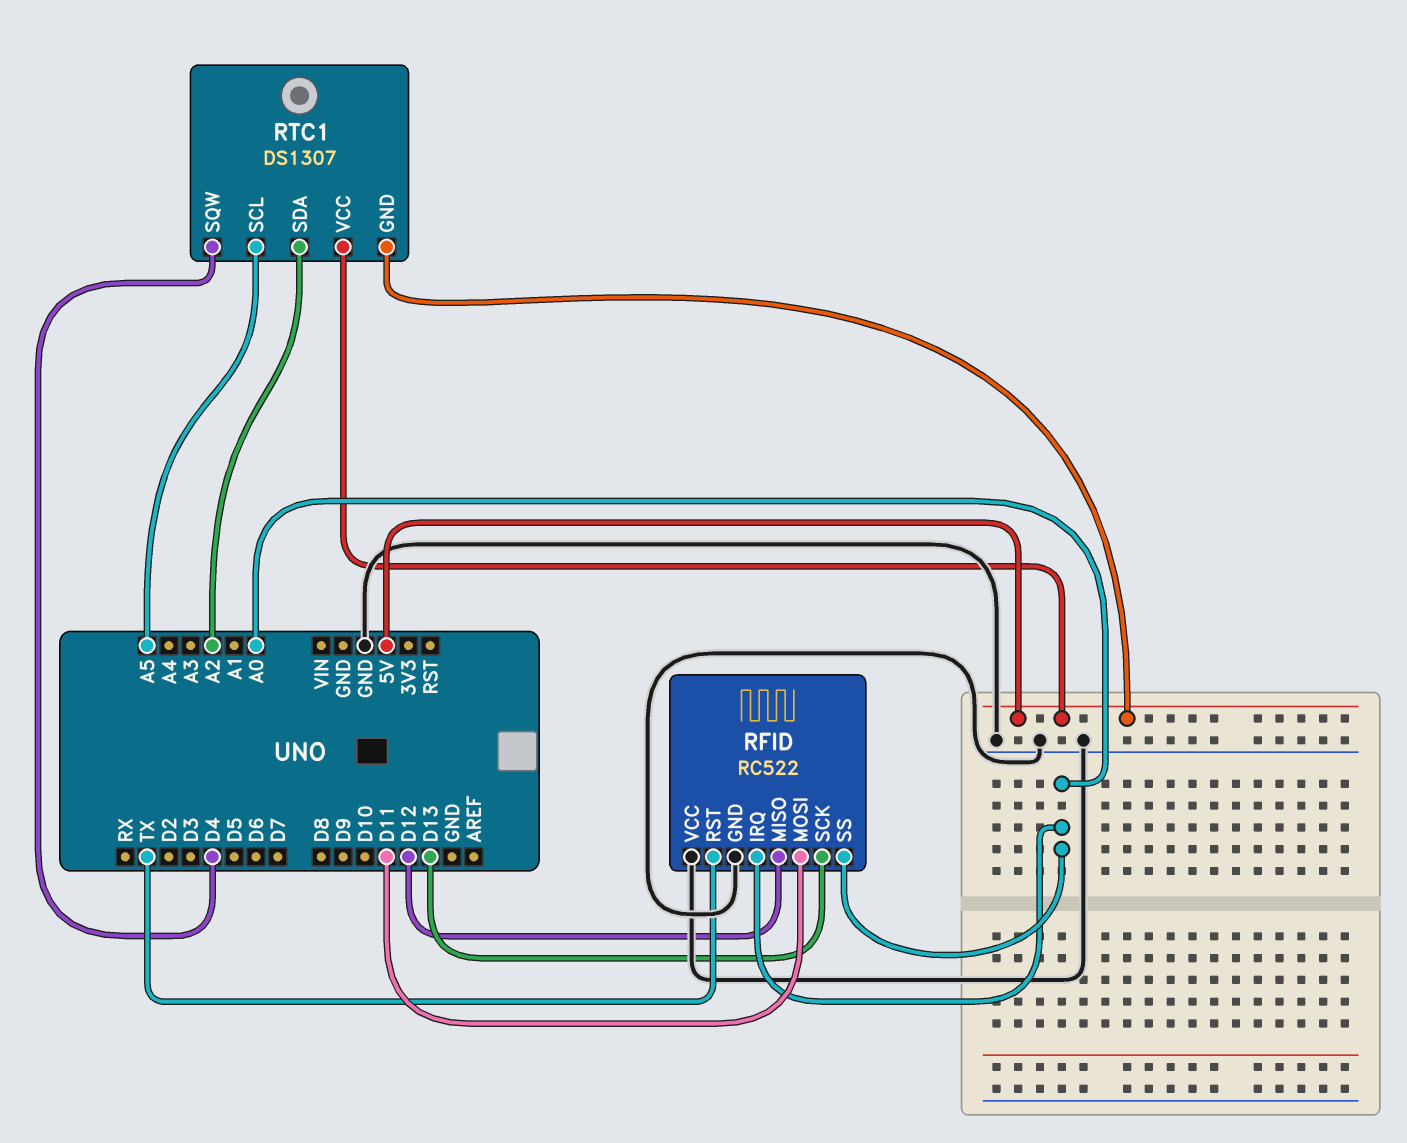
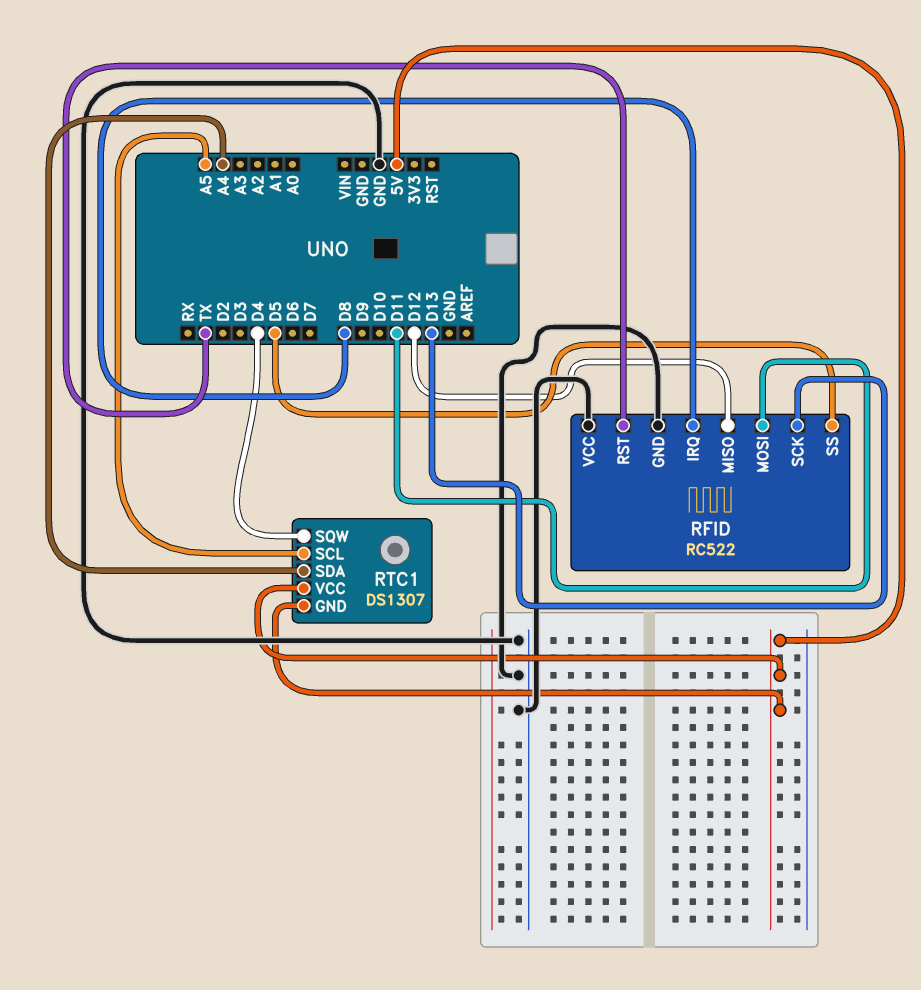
RFID pin IRQ: A0 -> D8
RFID pin SS: A0 -> D5
RTC1 pin SDA: A2 -> A4

